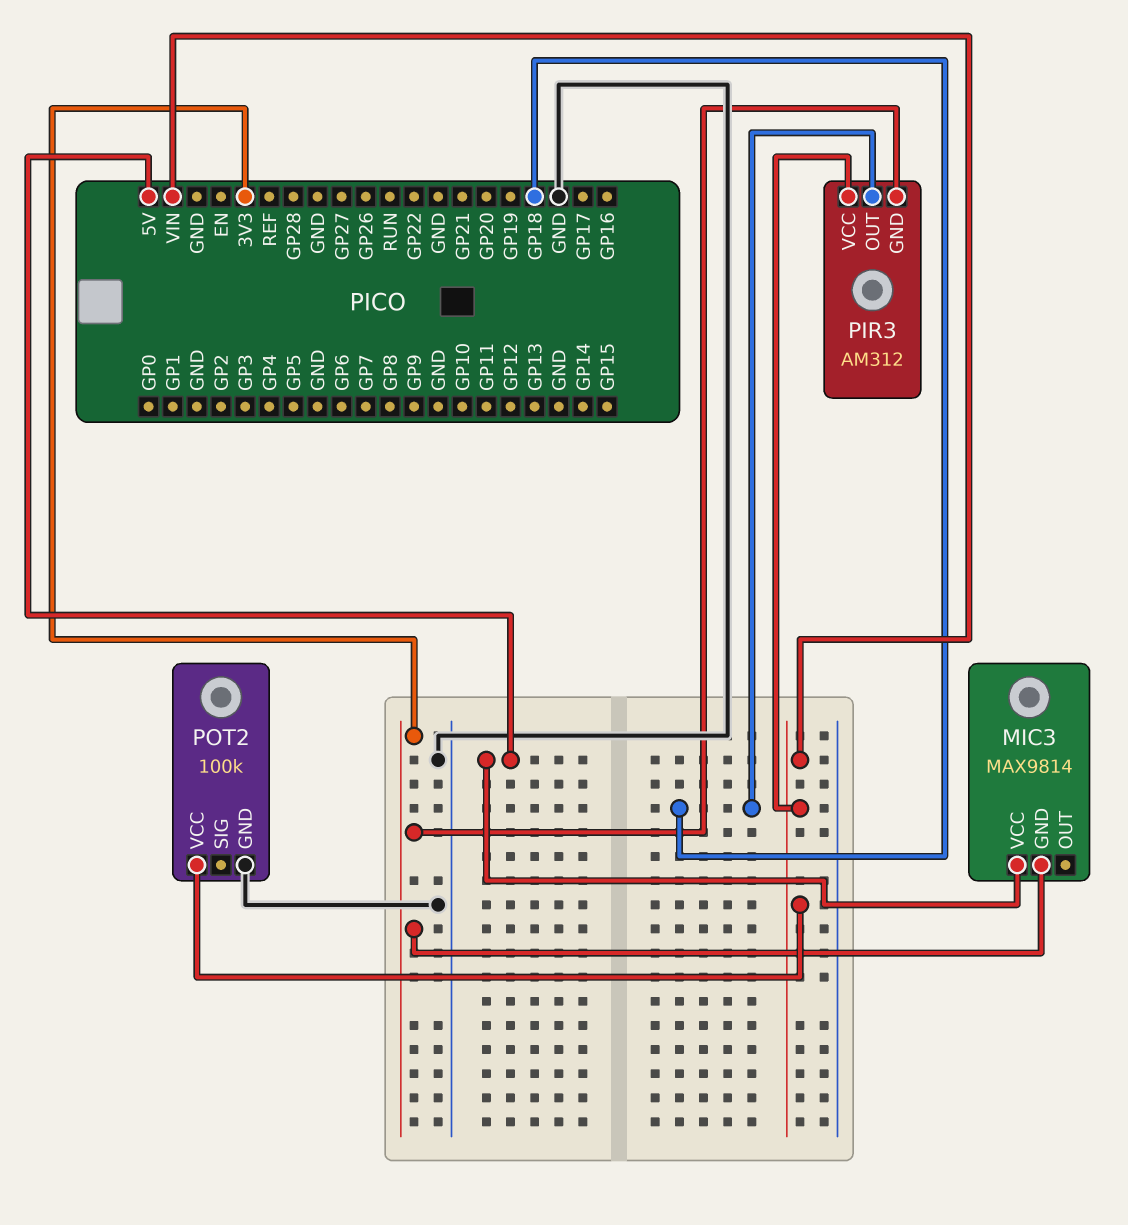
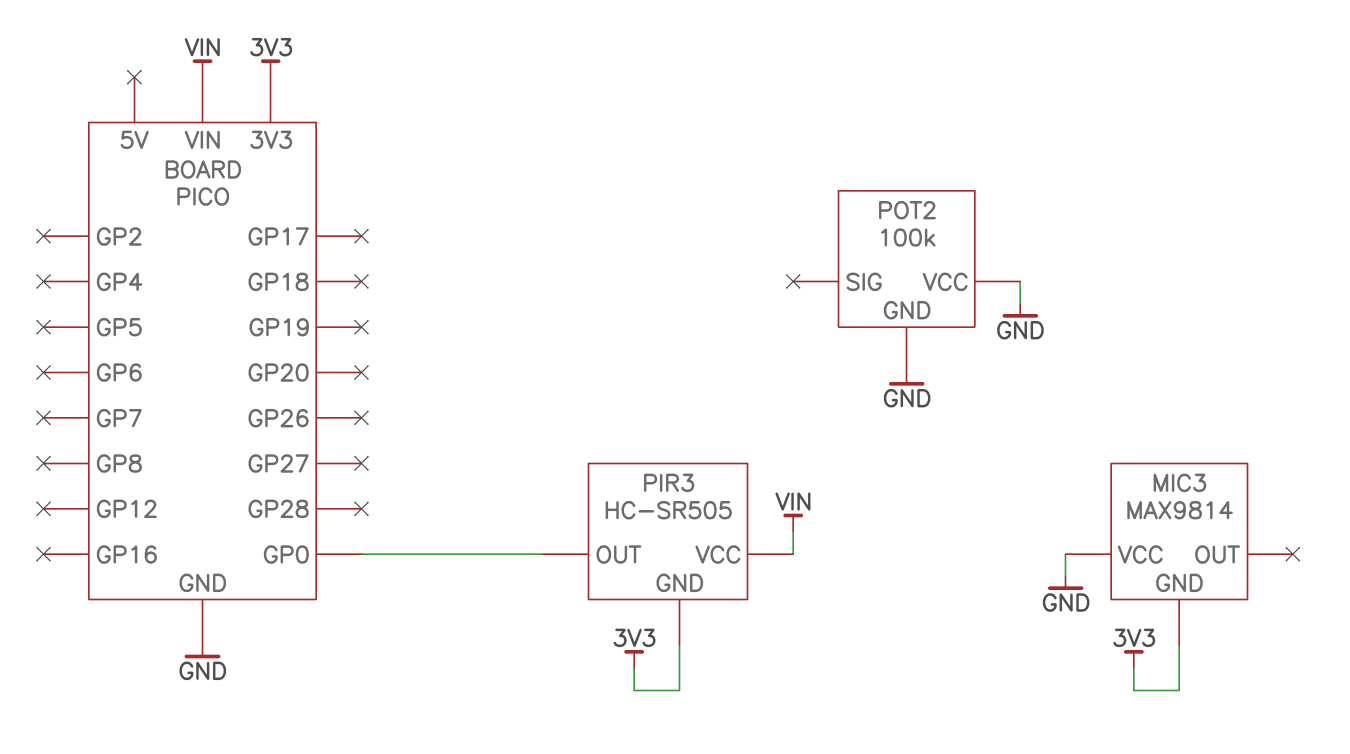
MIC3 pin VCC: 5V -> GND
PIR3: AM312 -> HC-SR505
PIR3 pin OUT: GP18 -> GP0
POT2 pin VCC: VIN -> GND

